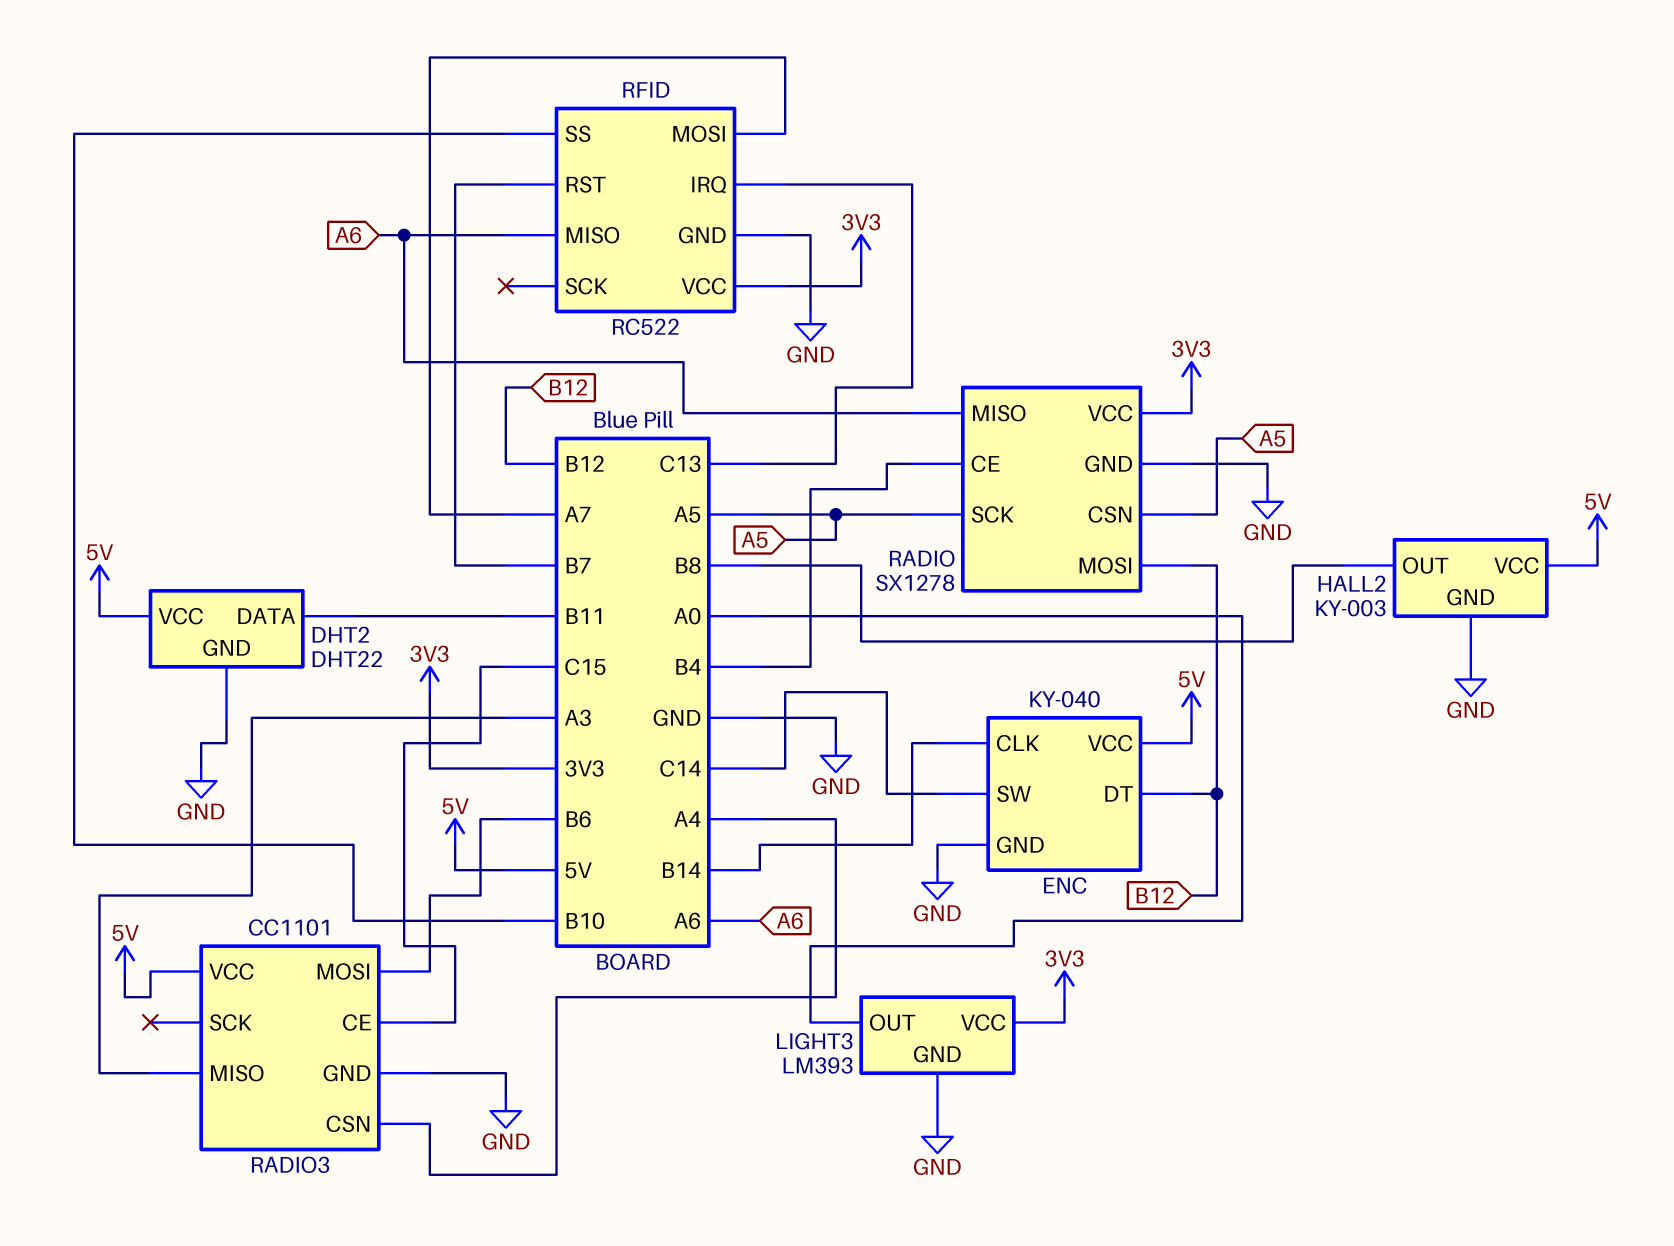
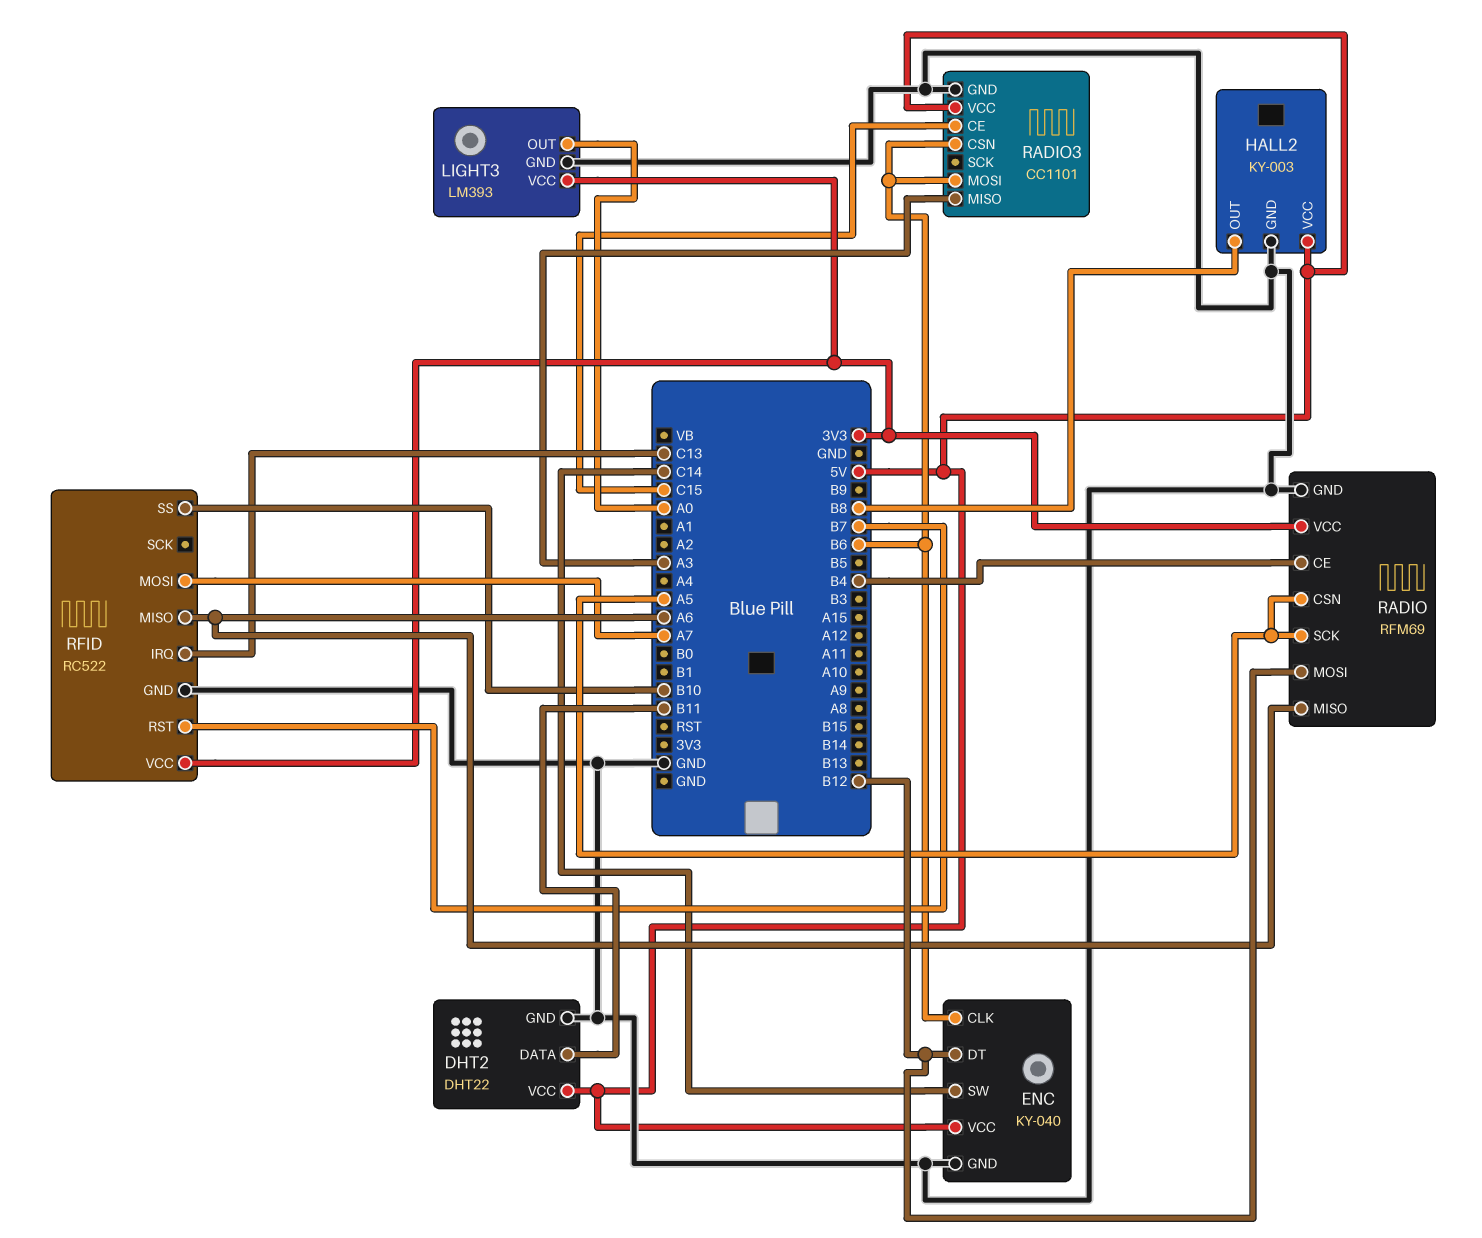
ENC pin CLK: B14 -> B6
RADIO: SX1278 -> RFM69
RADIO3 pin CSN: A4 -> B6

